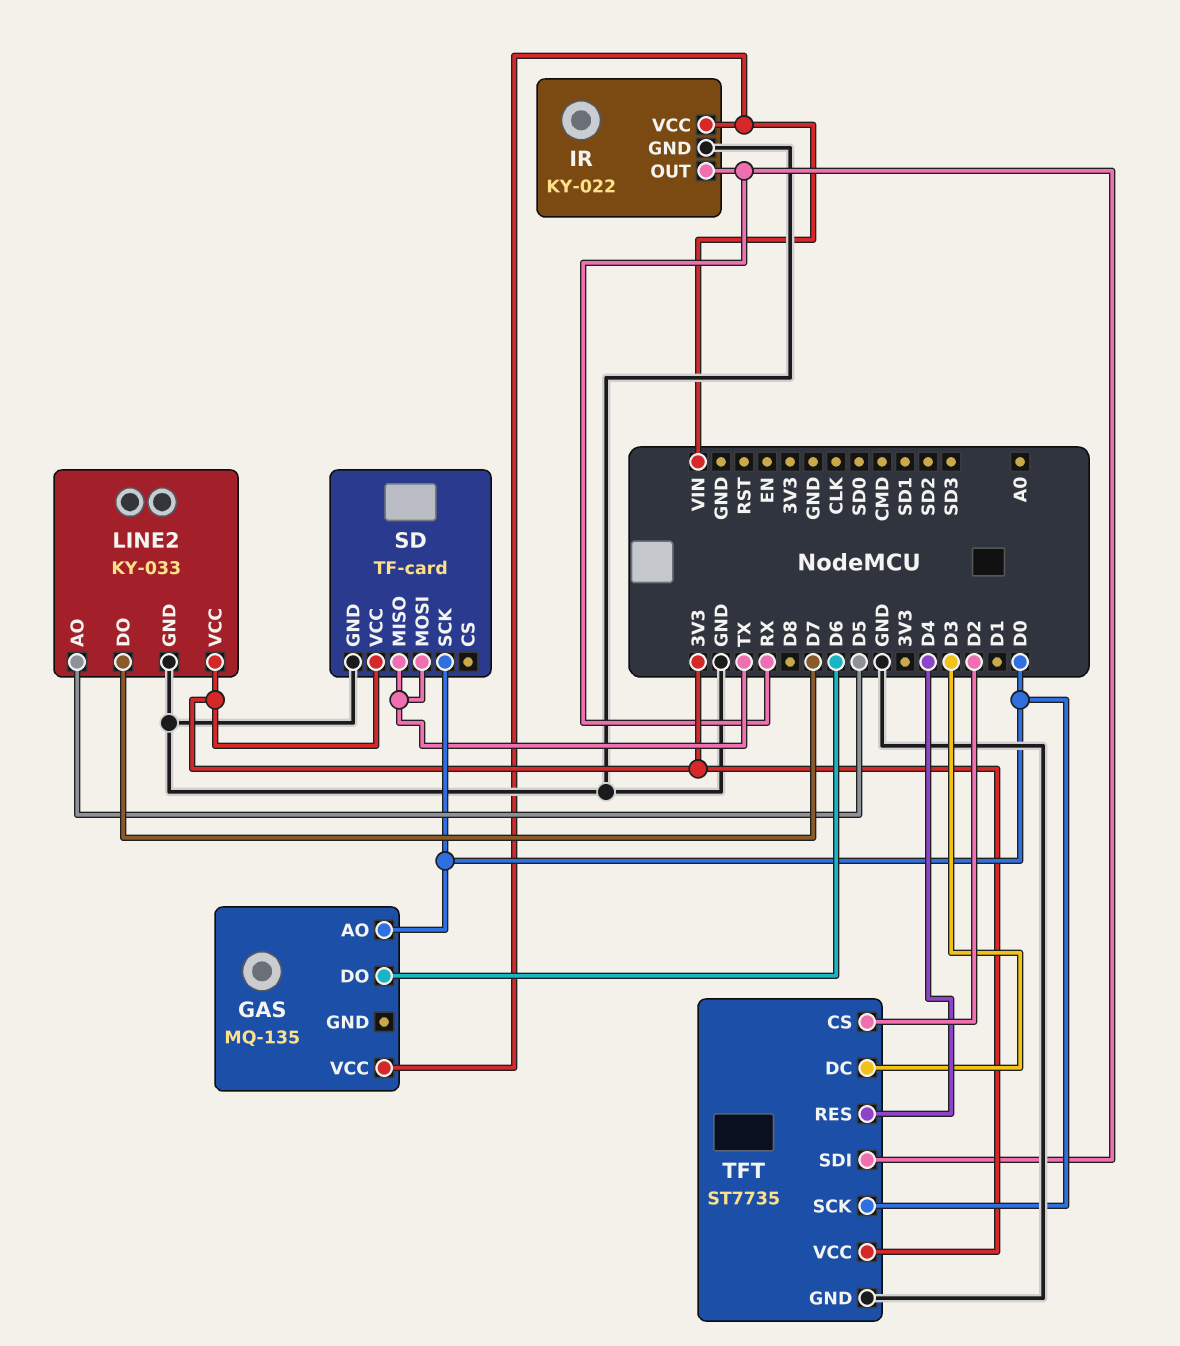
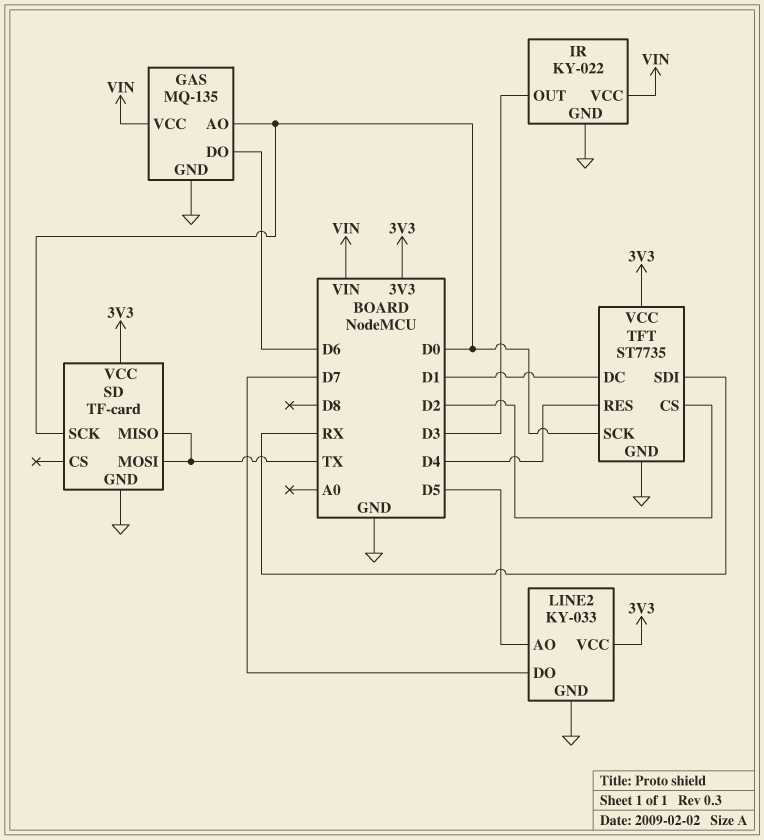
GAS pin GND: none -> GND
IR pin OUT: RX -> D3
TFT pin DC: D3 -> D1

